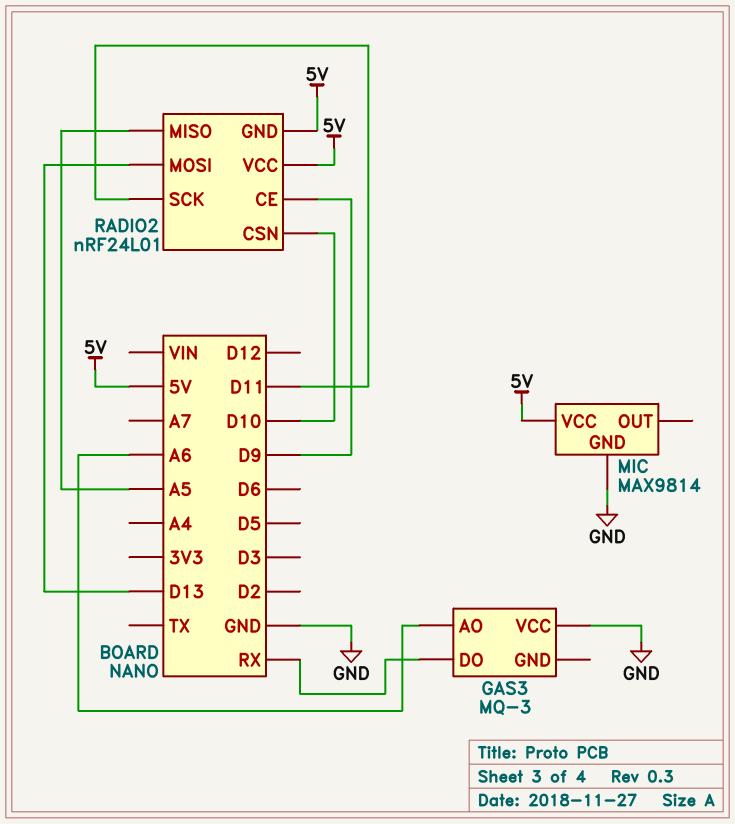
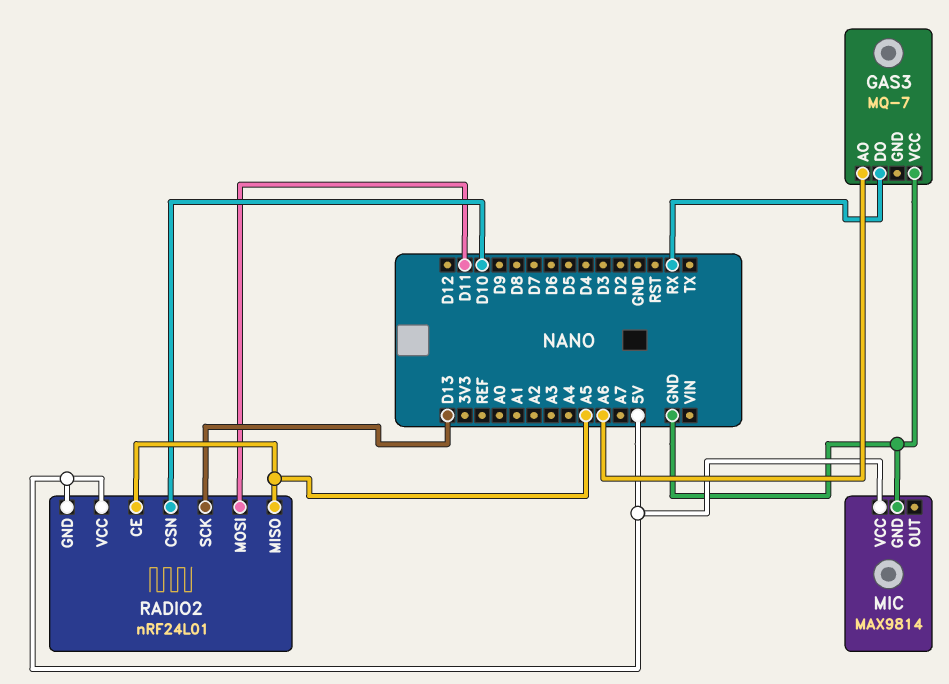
GAS3: MQ-3 -> MQ-7
RADIO2 pin CE: D9 -> A5
RADIO2 pin MOSI: D13 -> D11
RADIO2 pin SCK: D11 -> D13

